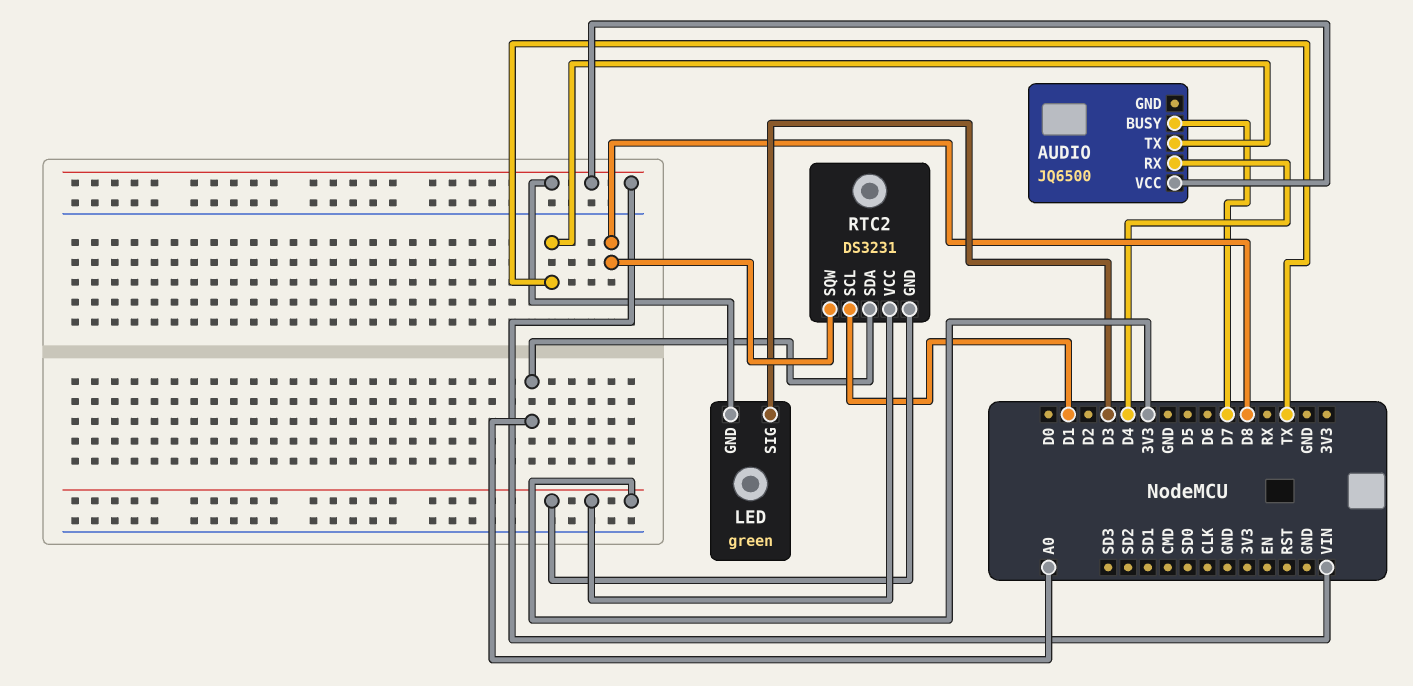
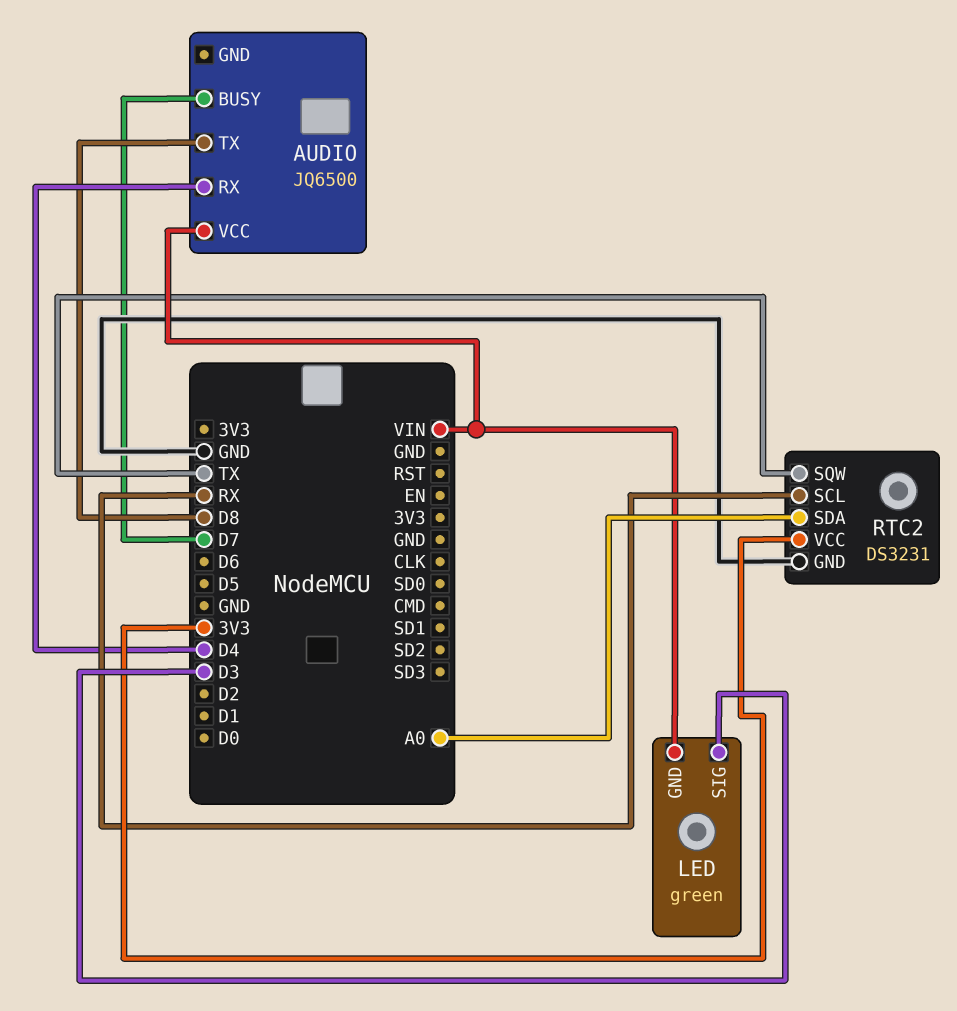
AUDIO pin TX: TX -> D8
RTC2 pin GND: 3V3 -> GND
RTC2 pin SCL: D1 -> RX
RTC2 pin SQW: D8 -> TX

